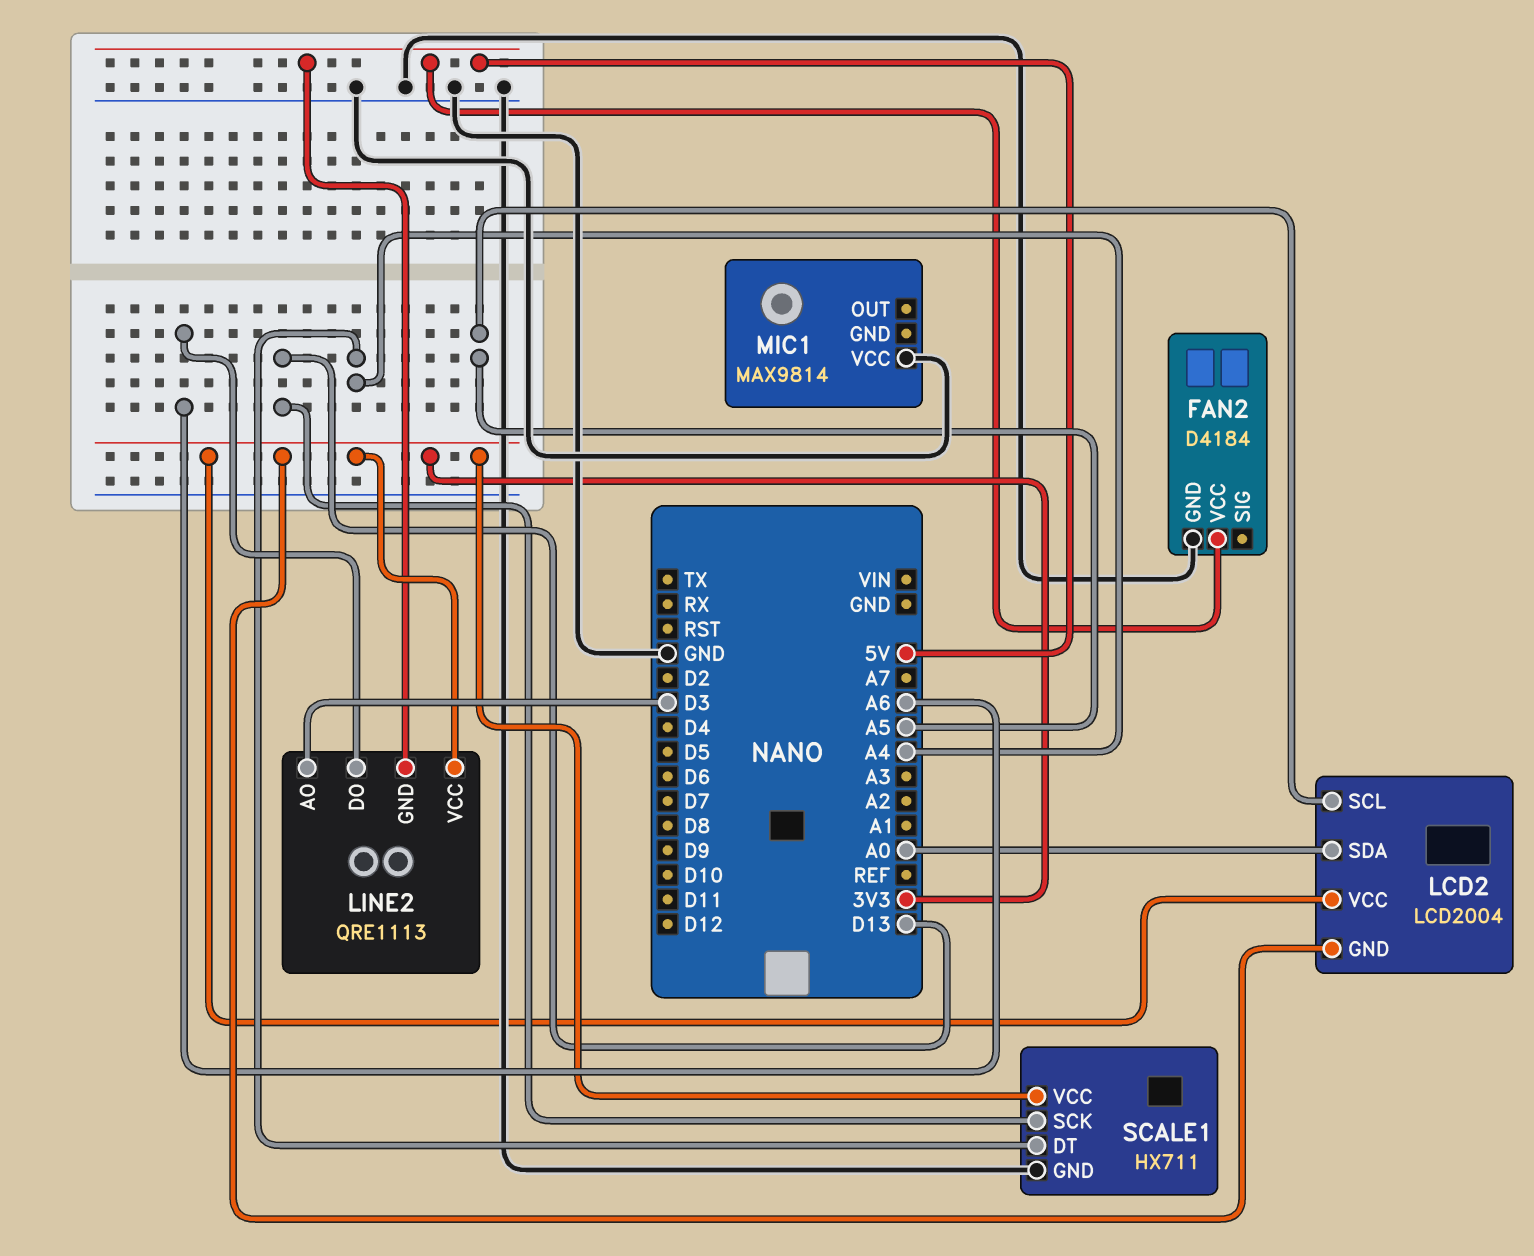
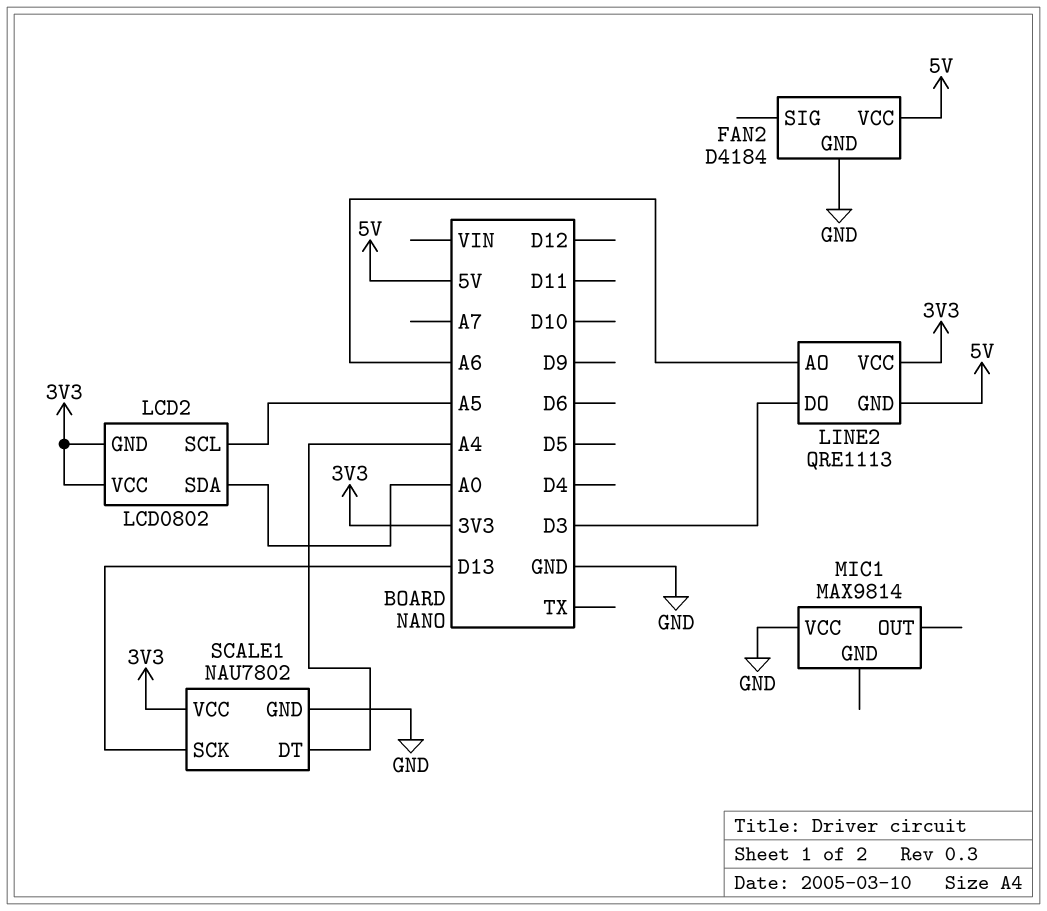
LCD2: LCD2004 -> LCD0802
LINE2 pin AO: D3 -> A6
LINE2 pin DO: A6 -> D3
SCALE1: HX711 -> NAU7802

